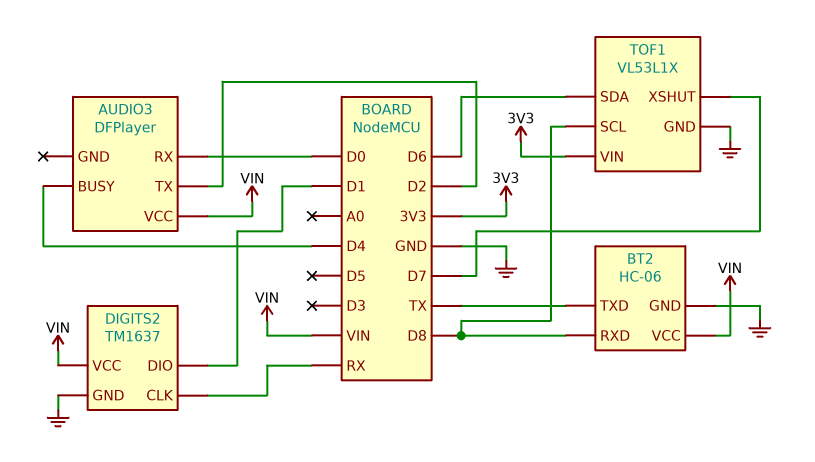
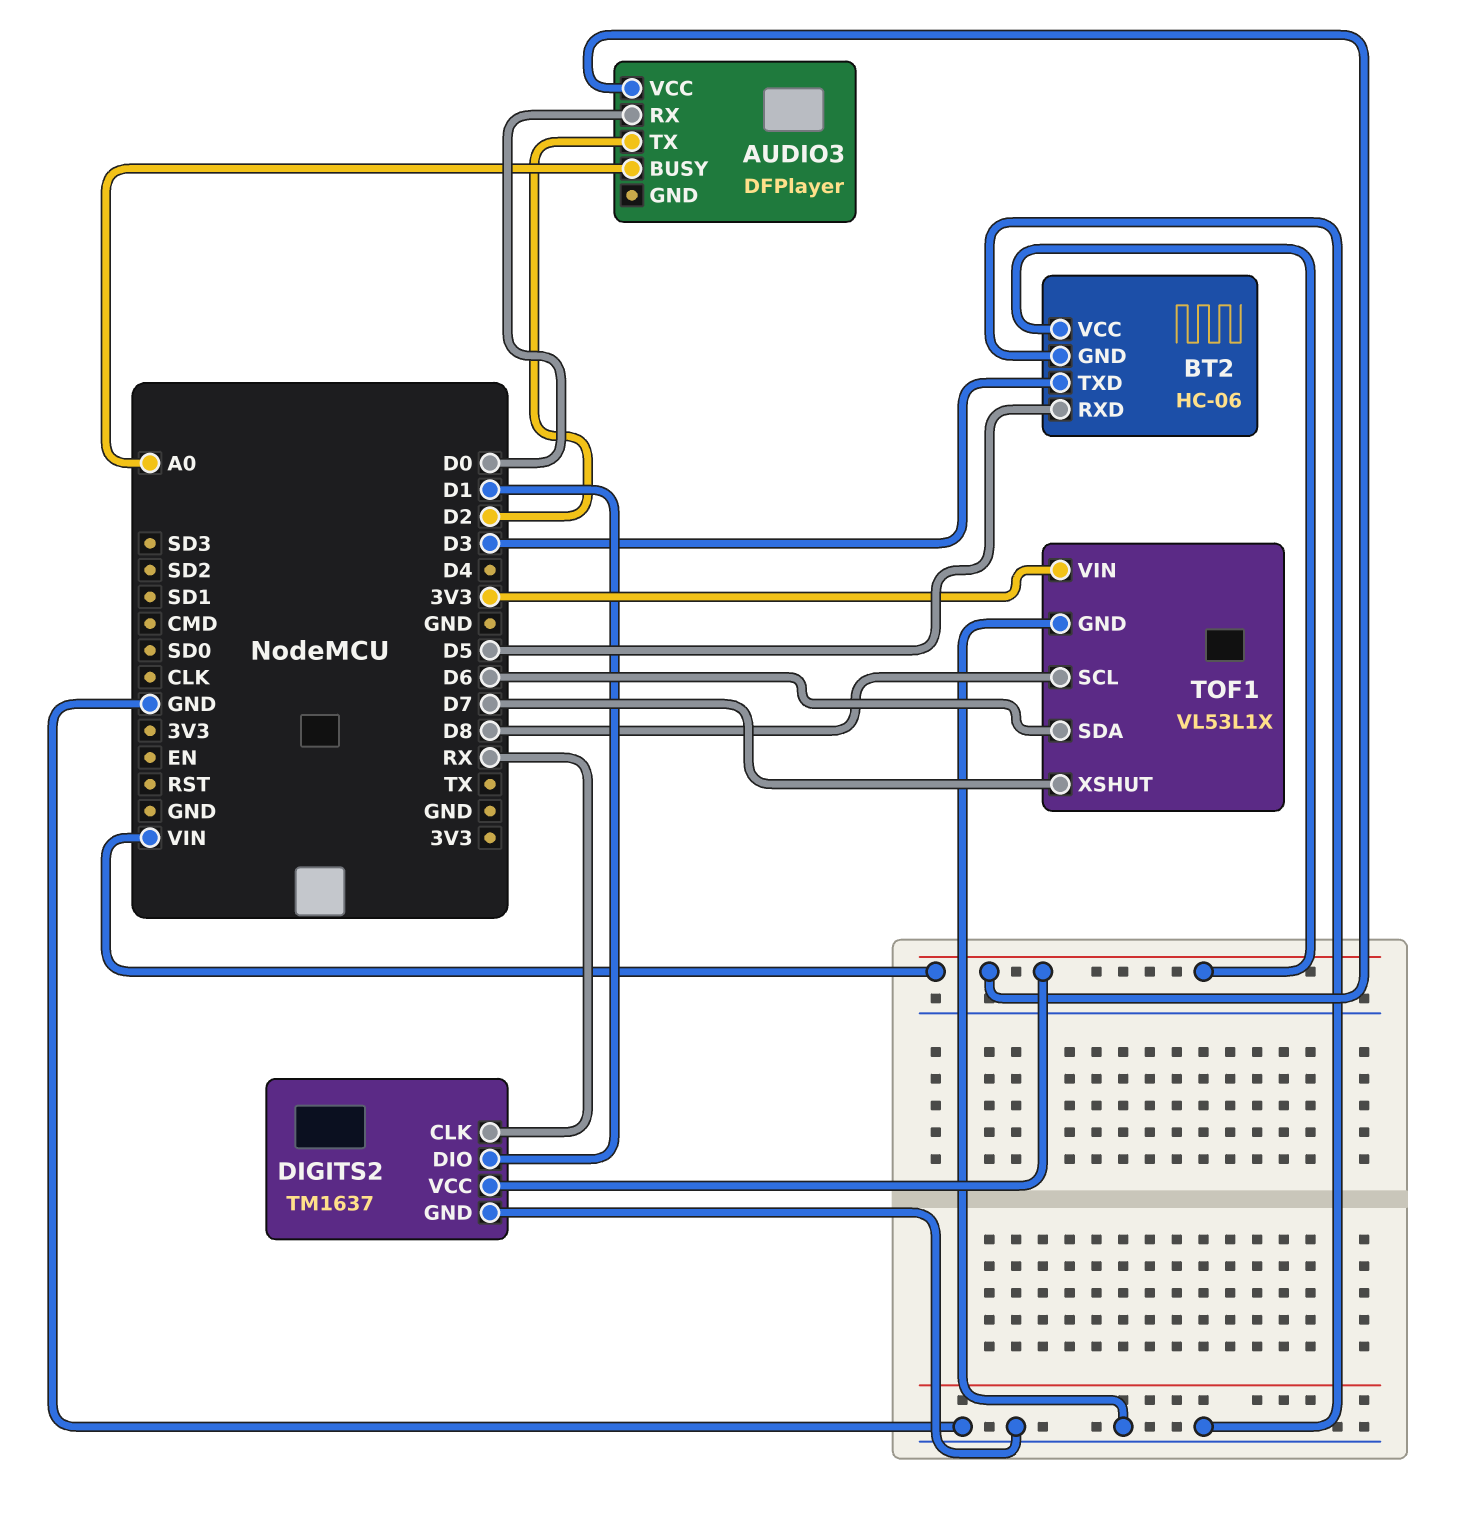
AUDIO3 pin BUSY: D4 -> A0
BT2 pin RXD: D8 -> D5
BT2 pin TXD: TX -> D3

